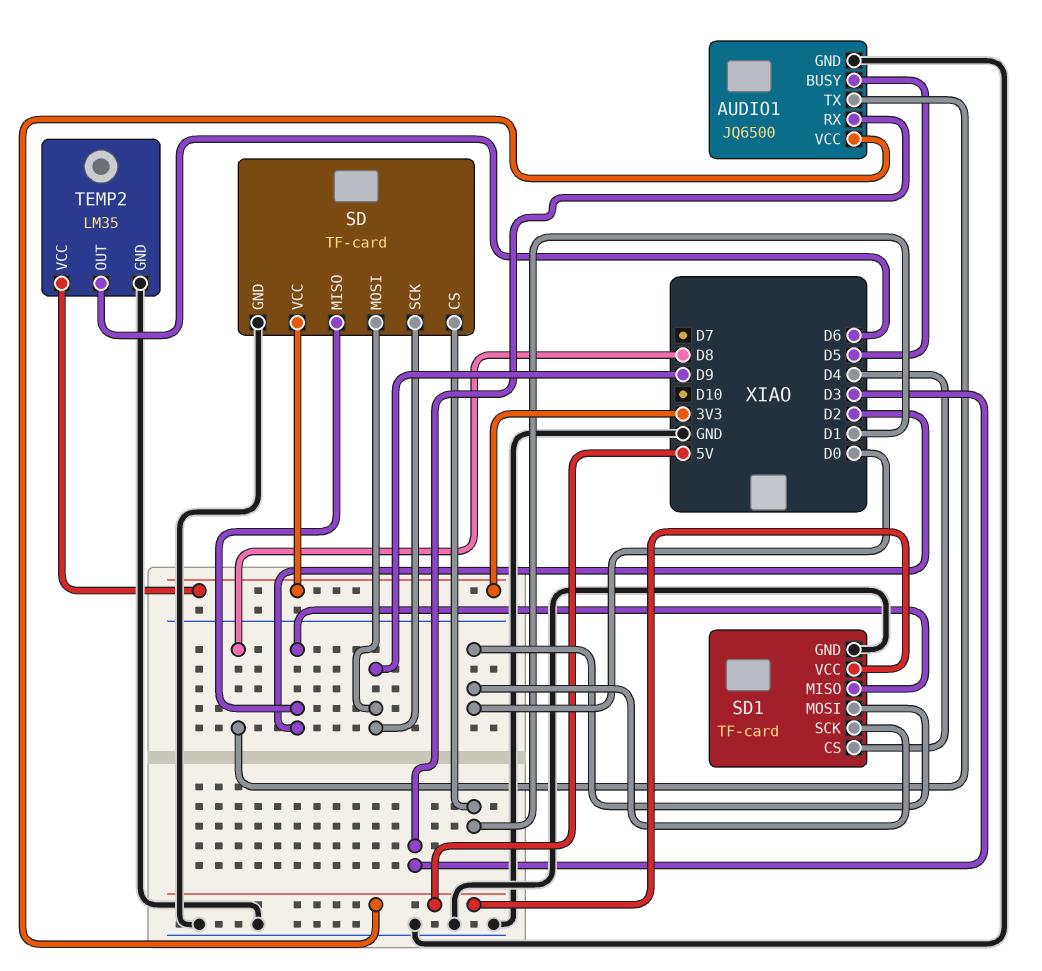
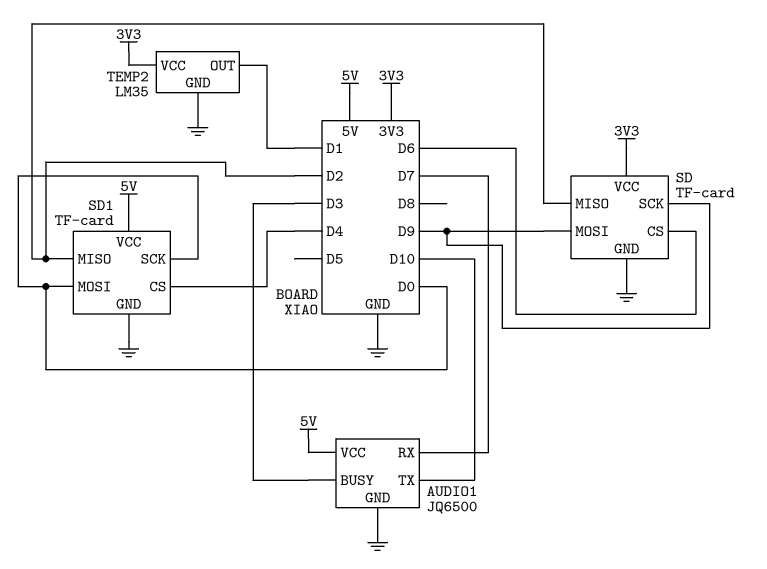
AUDIO1 pin BUSY: D5 -> D3
AUDIO1 pin RX: D3 -> D7
AUDIO1 pin TX: D8 -> D10
SD pin CS: D1 -> D6
TEMP2 pin OUT: D6 -> D1

